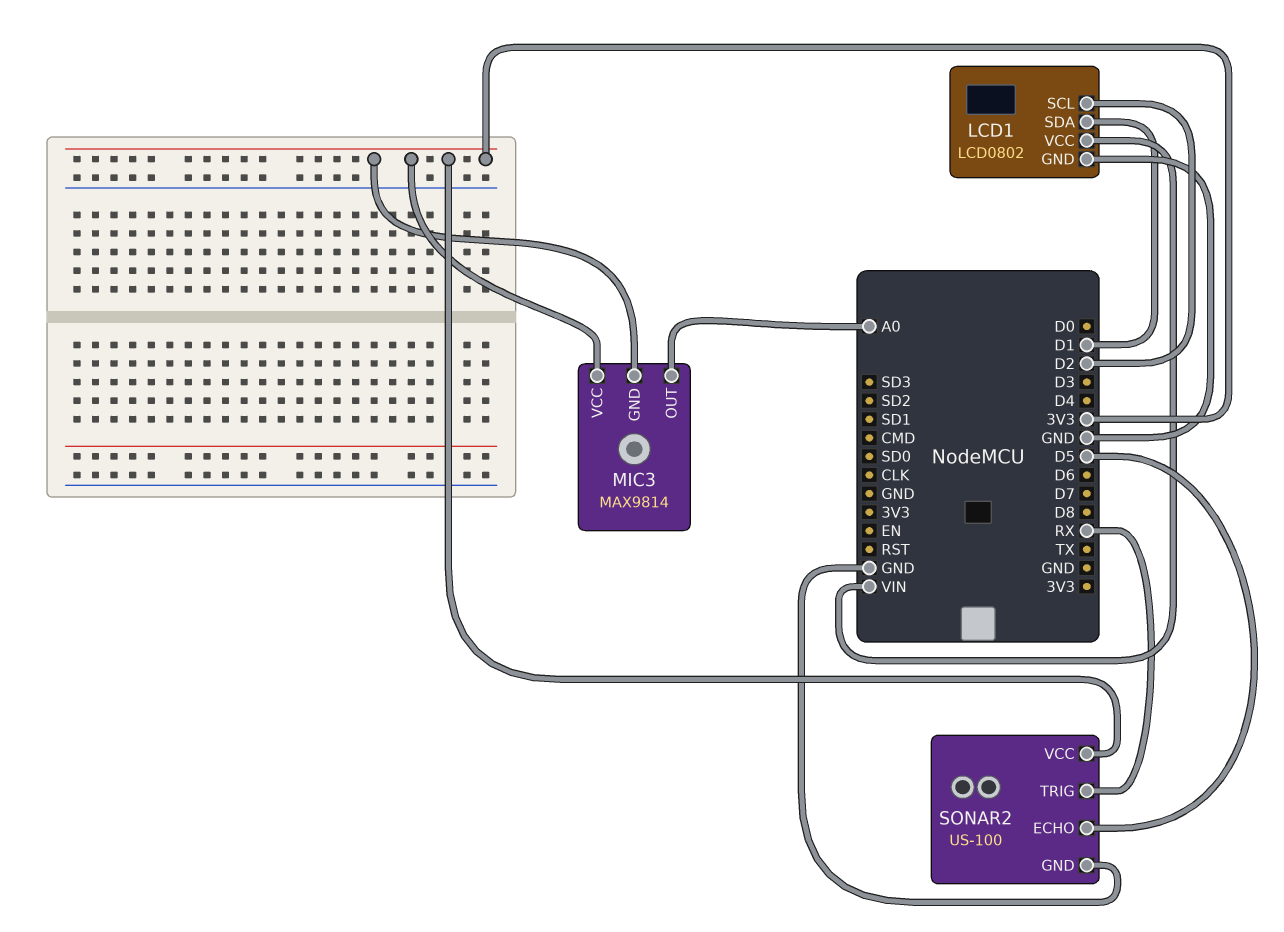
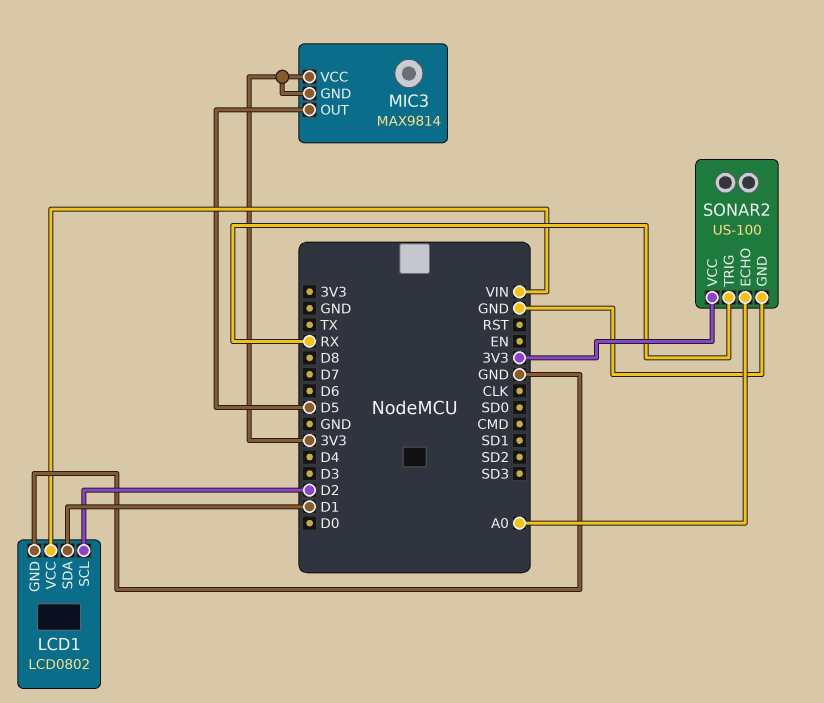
MIC3 pin OUT: A0 -> D5
SONAR2 pin ECHO: D5 -> A0

